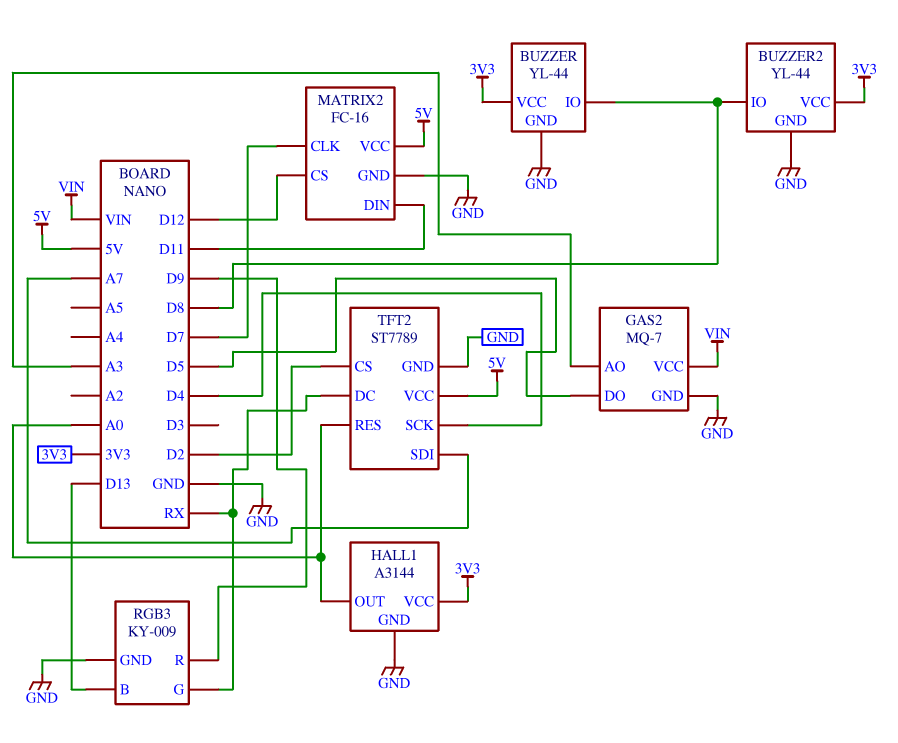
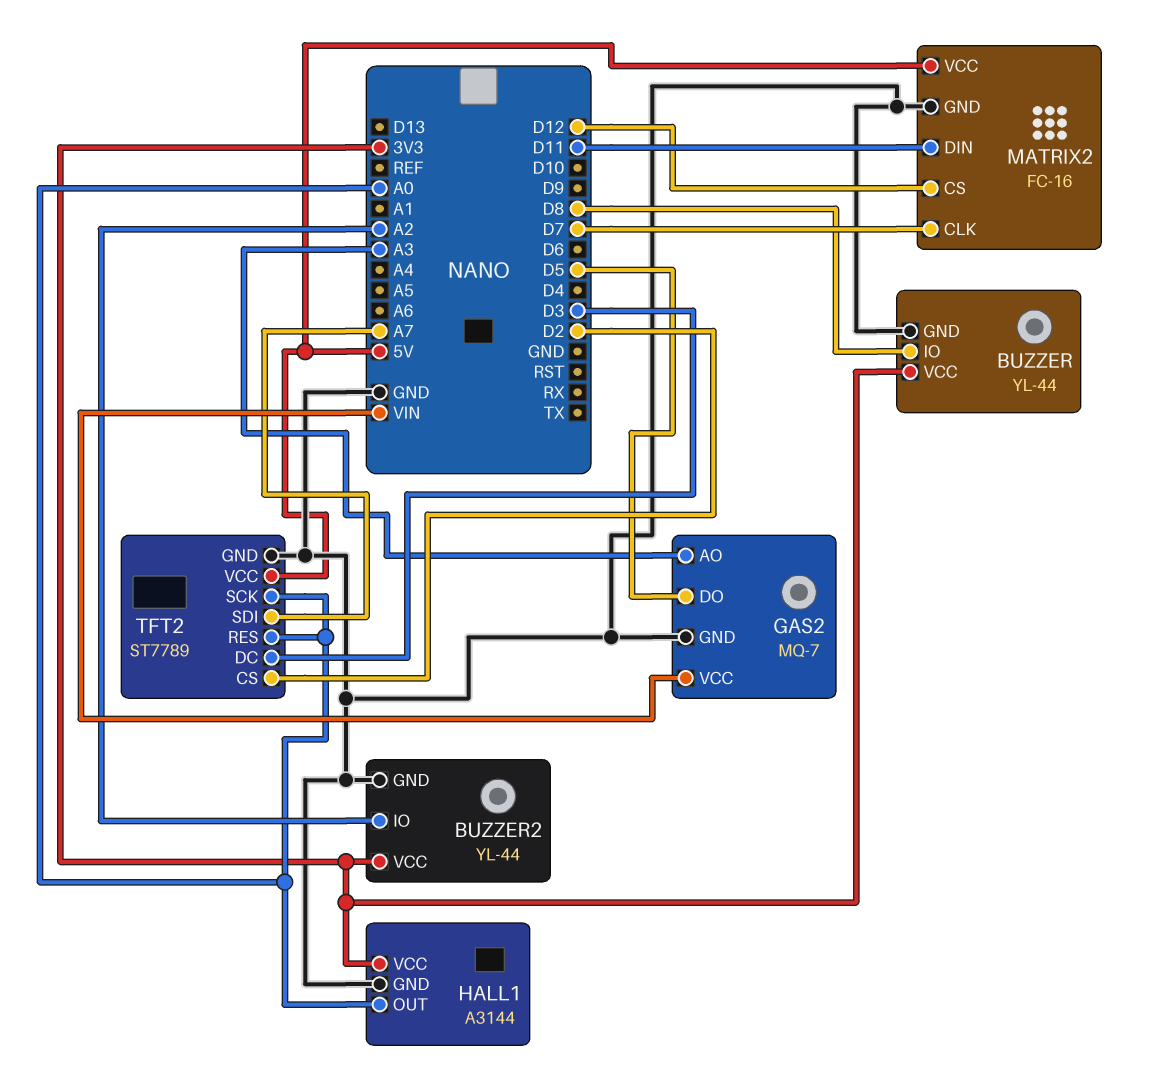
BUZZER2 pin IO: D8 -> A2
RGB3: KY-009 -> none
RGB3 pin B: D13 -> none
RGB3 pin G: RX -> none
RGB3 pin GND: GND -> none
RGB3 pin R: D9 -> none
TFT2 pin DC: RX -> D3
TFT2 pin SCK: D4 -> A0

